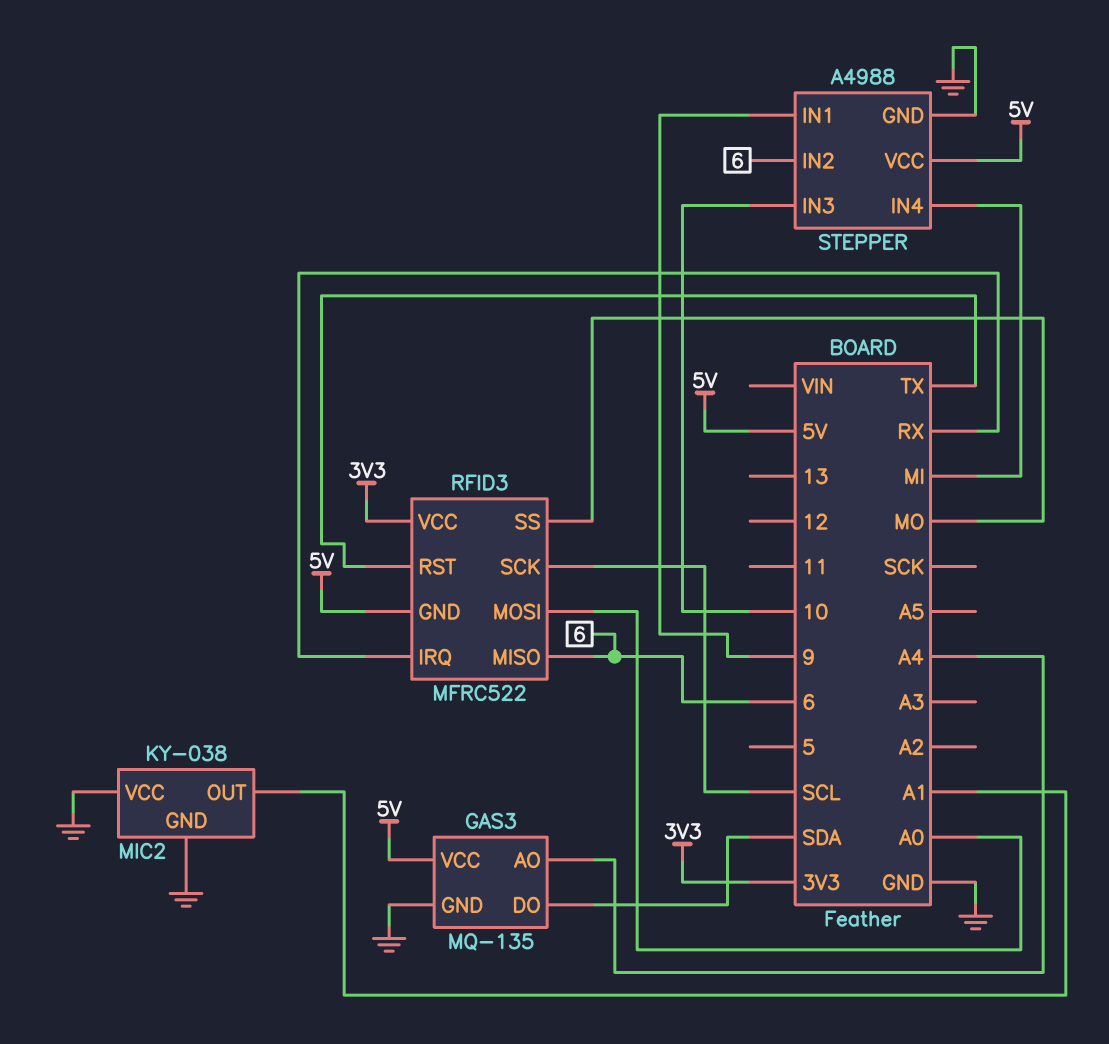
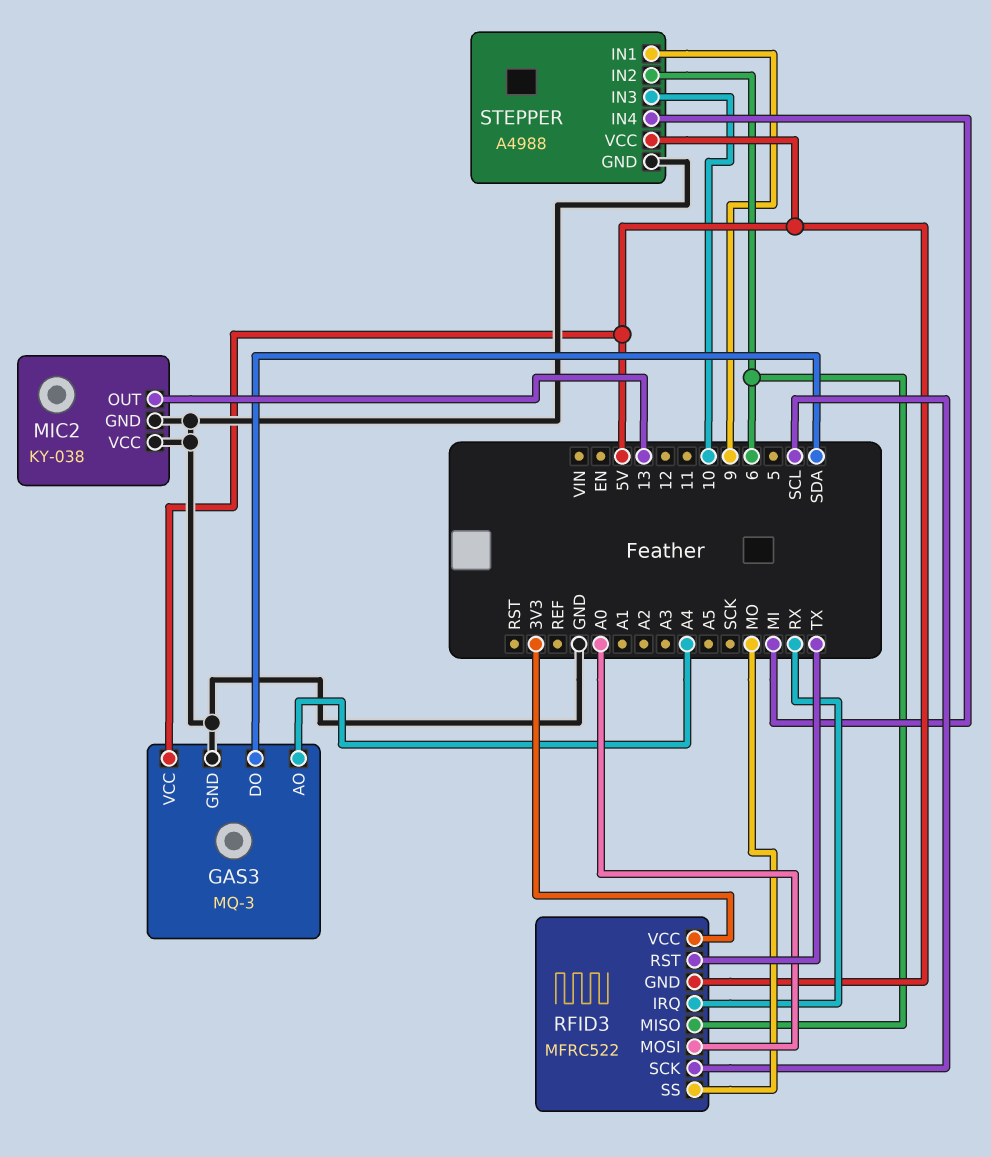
GAS3: MQ-135 -> MQ-3
MIC2 pin OUT: A1 -> 13

